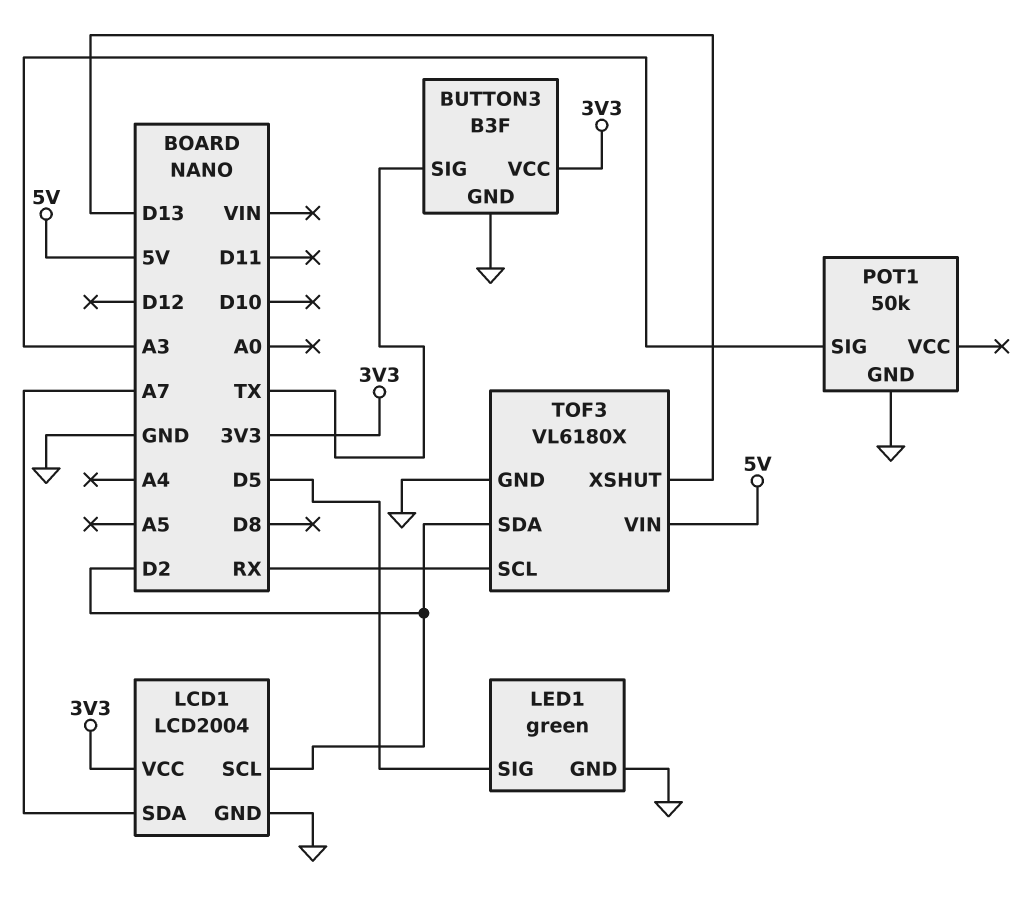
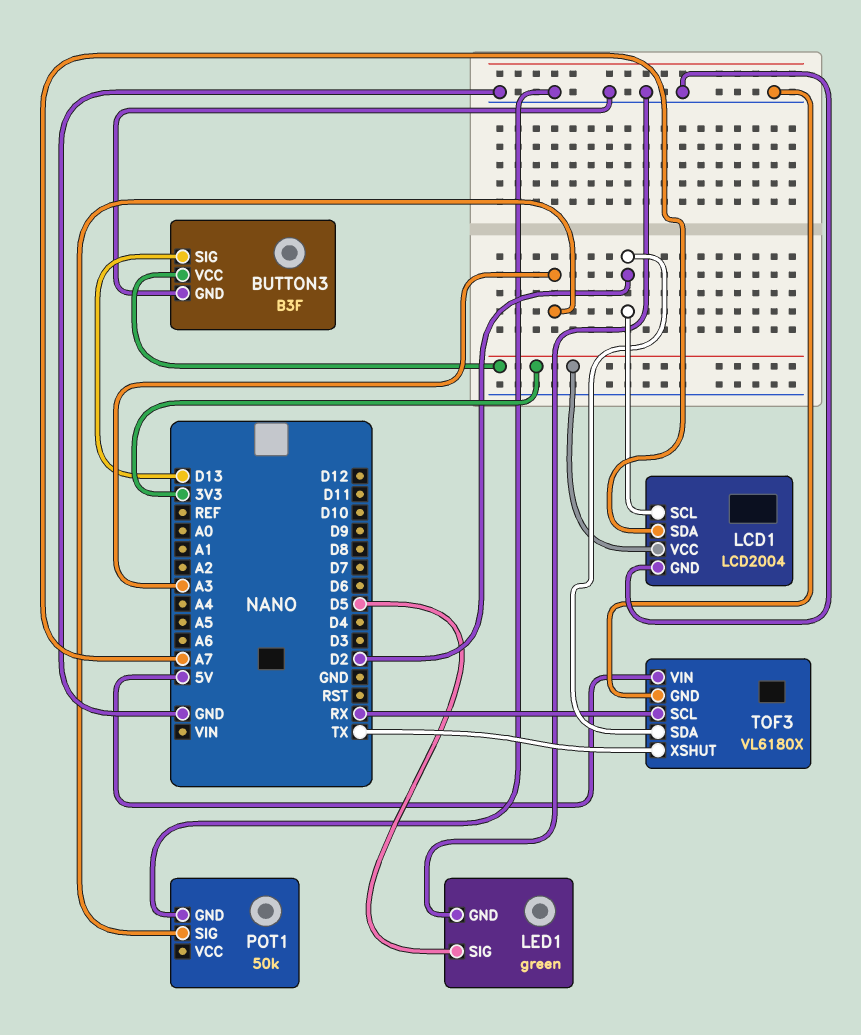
BUTTON3 pin SIG: TX -> D13
TOF3 pin XSHUT: D13 -> TX

